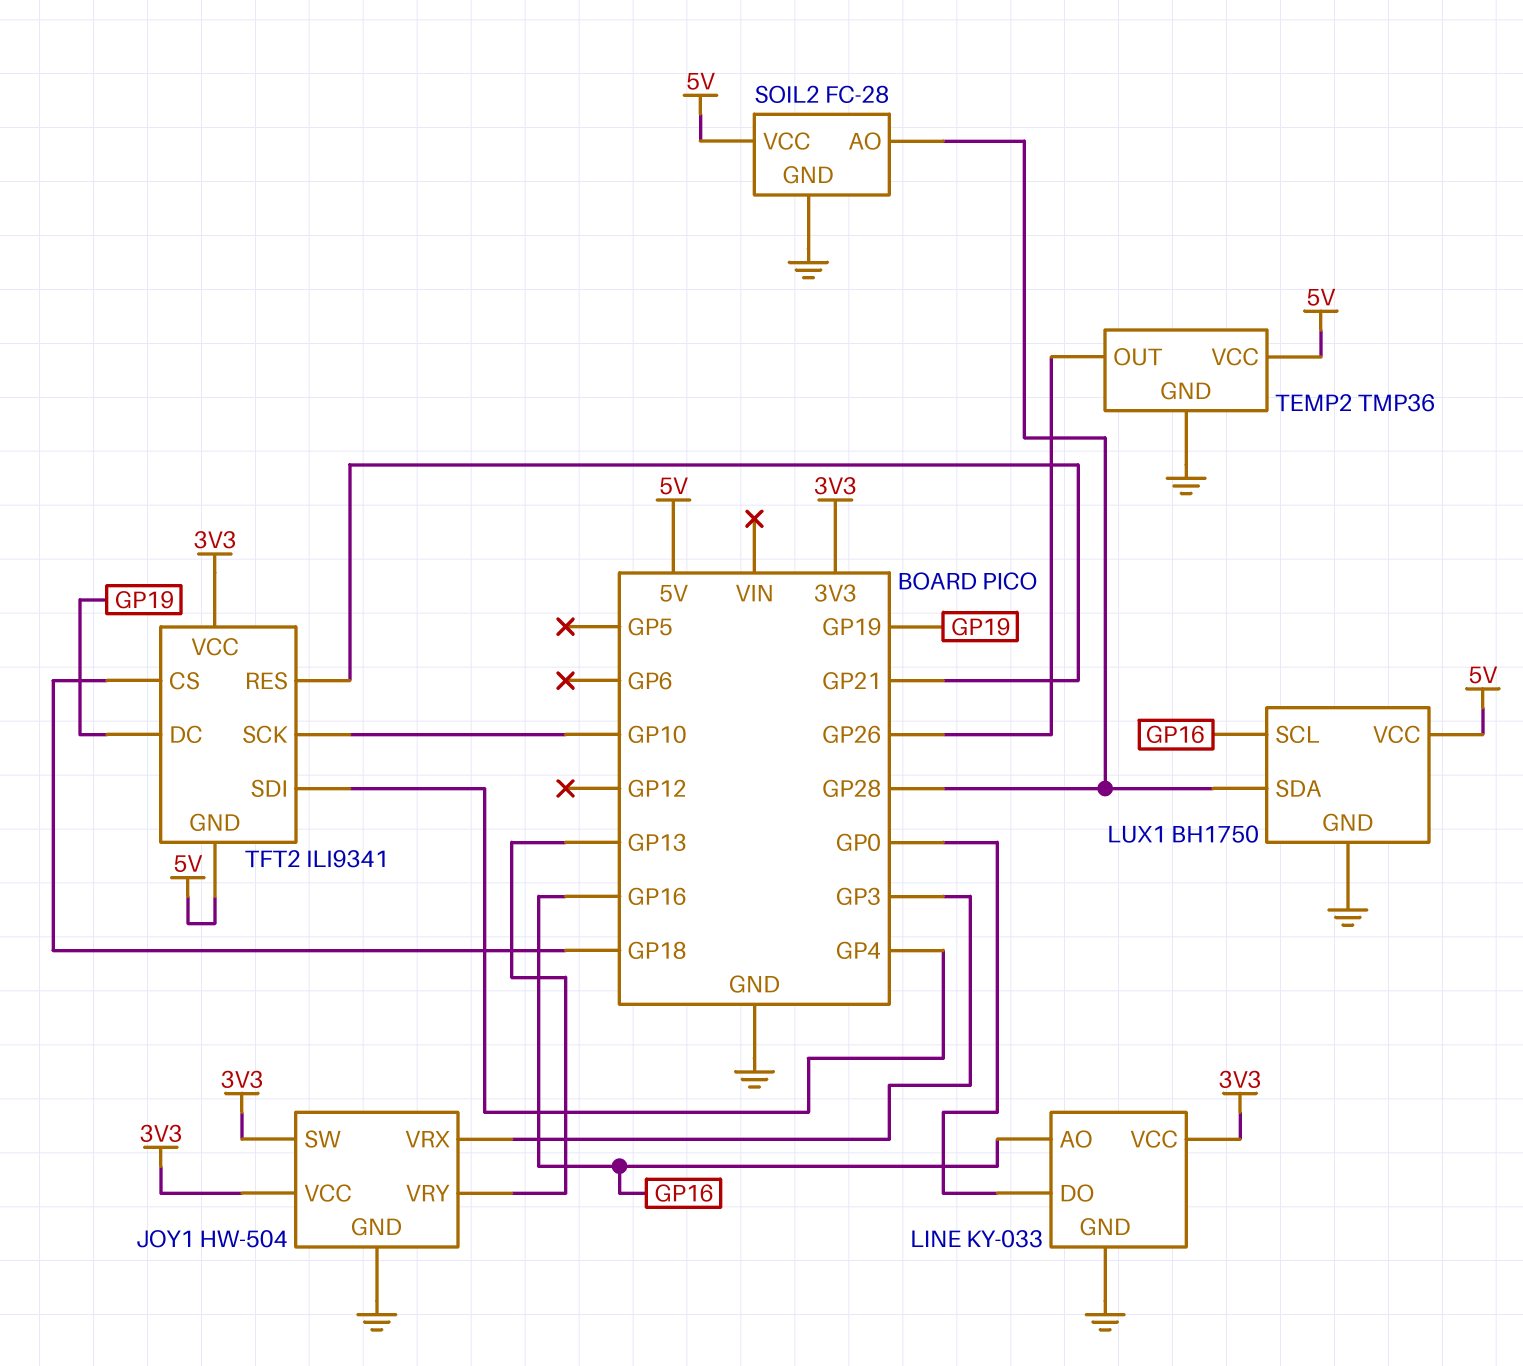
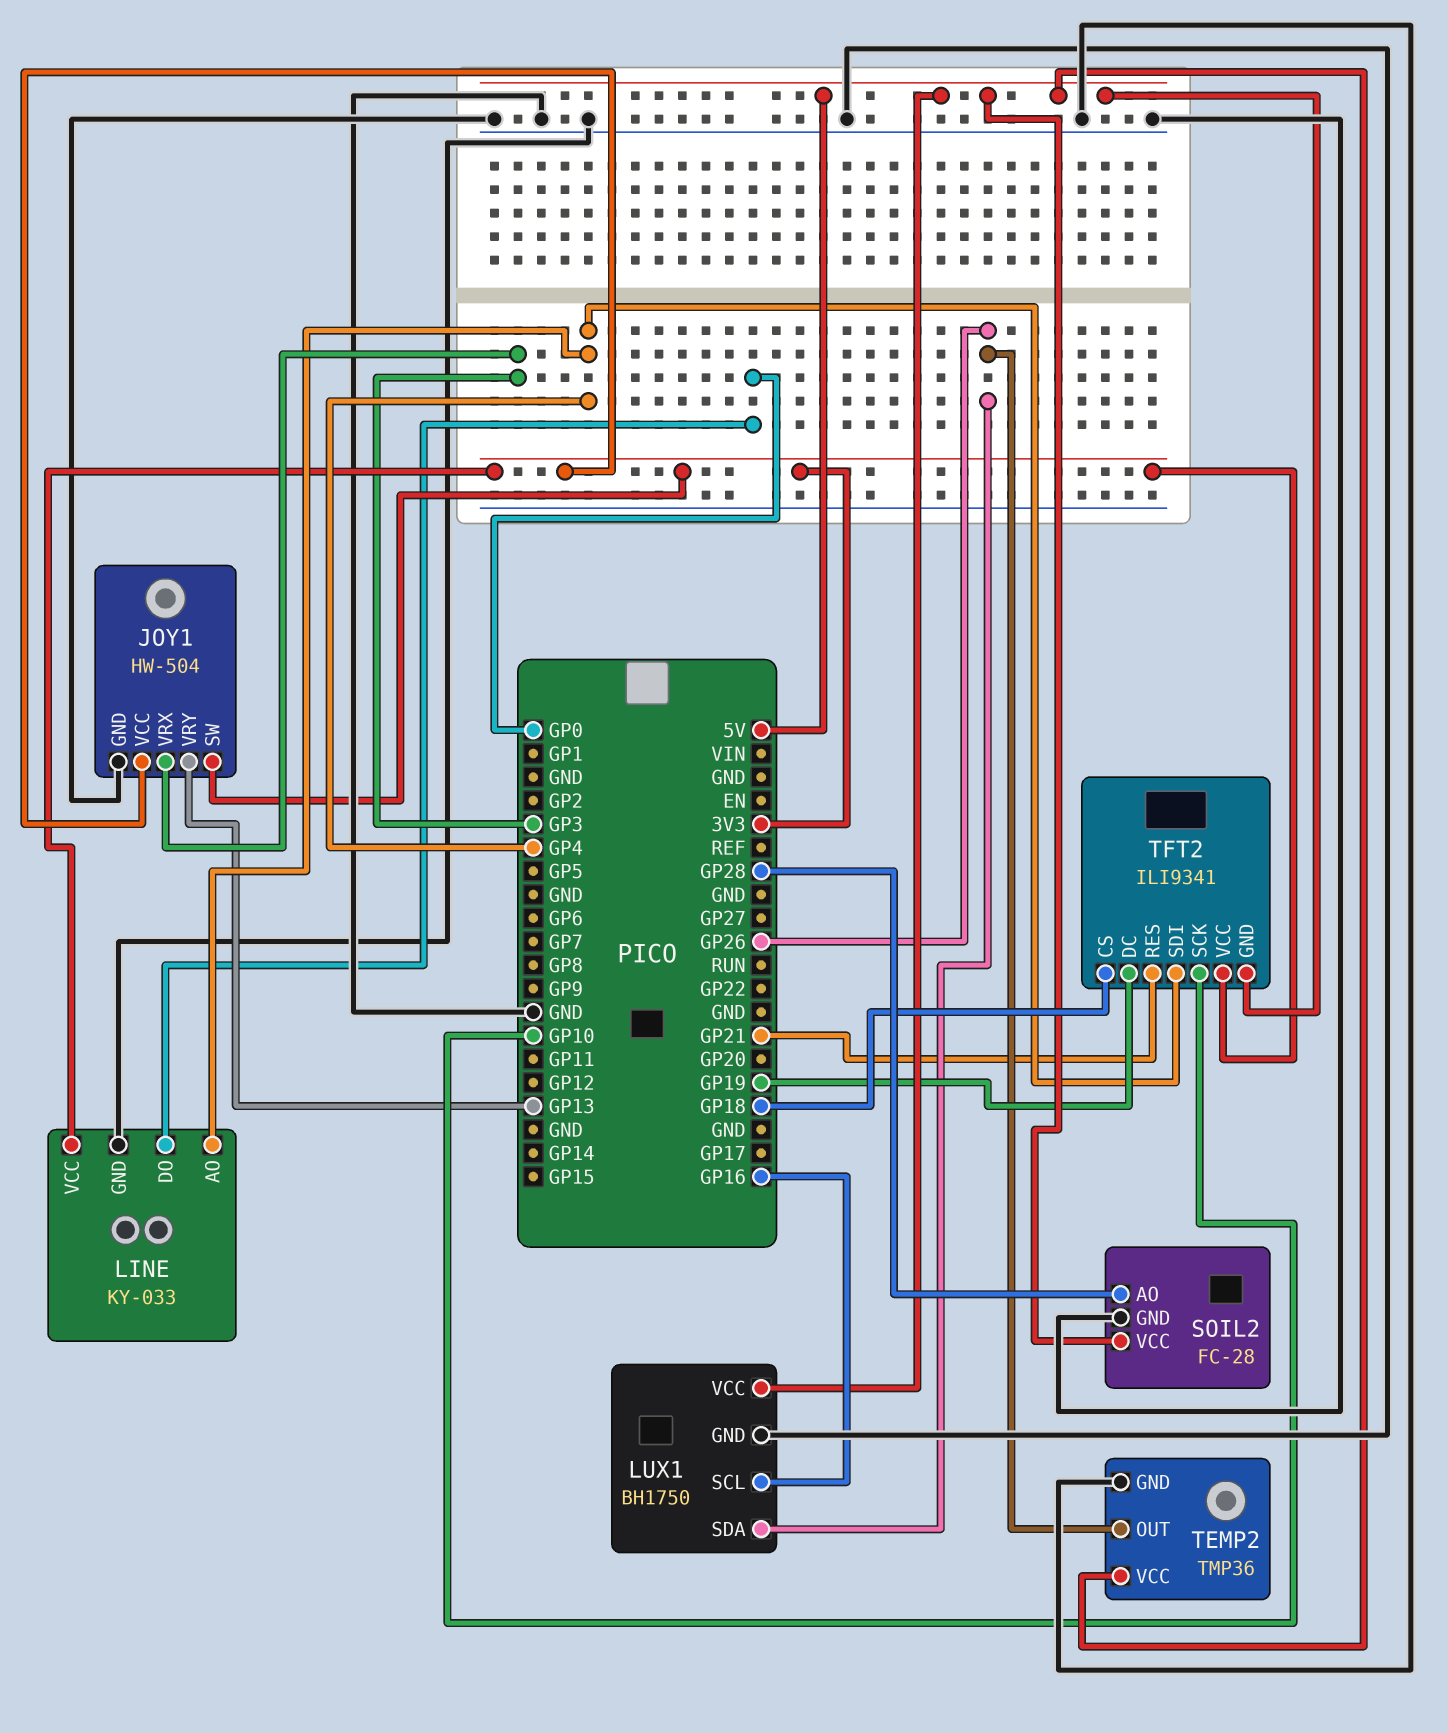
LINE pin AO: GP16 -> GP4
LUX1 pin SDA: GP28 -> GP26

